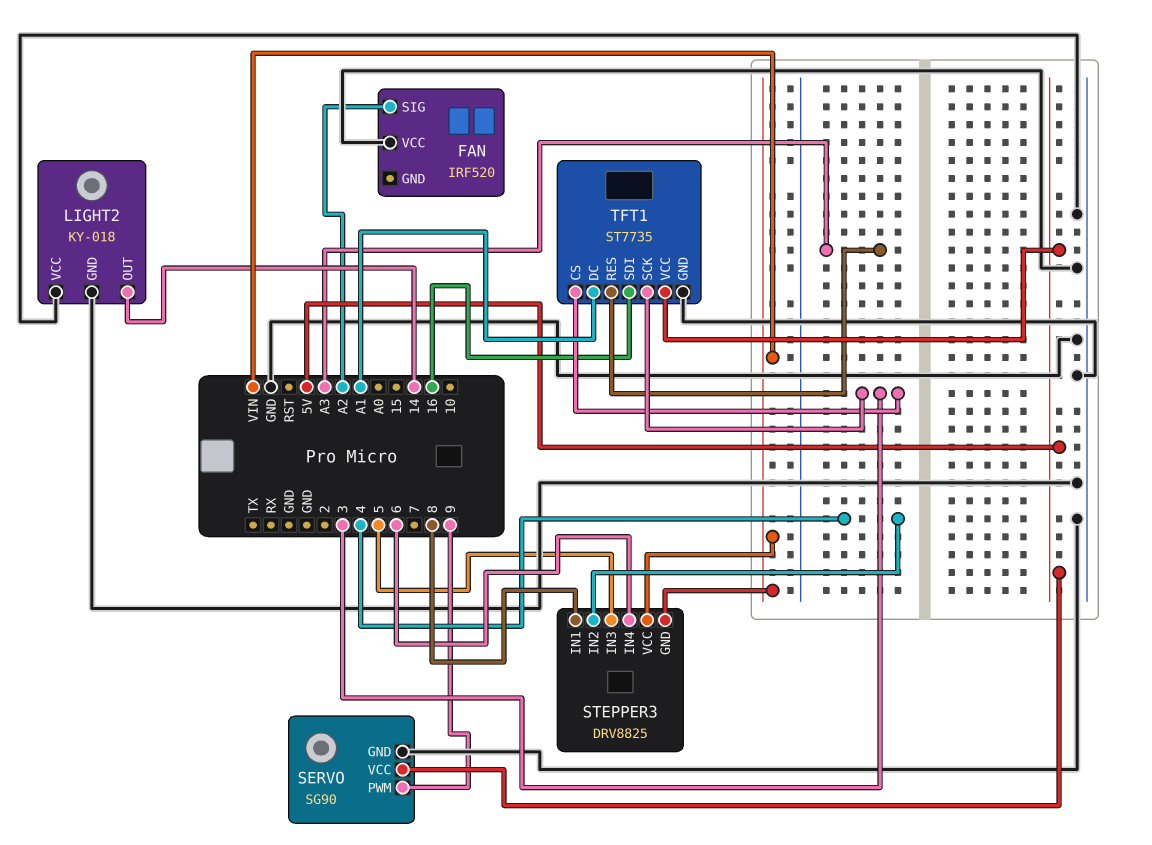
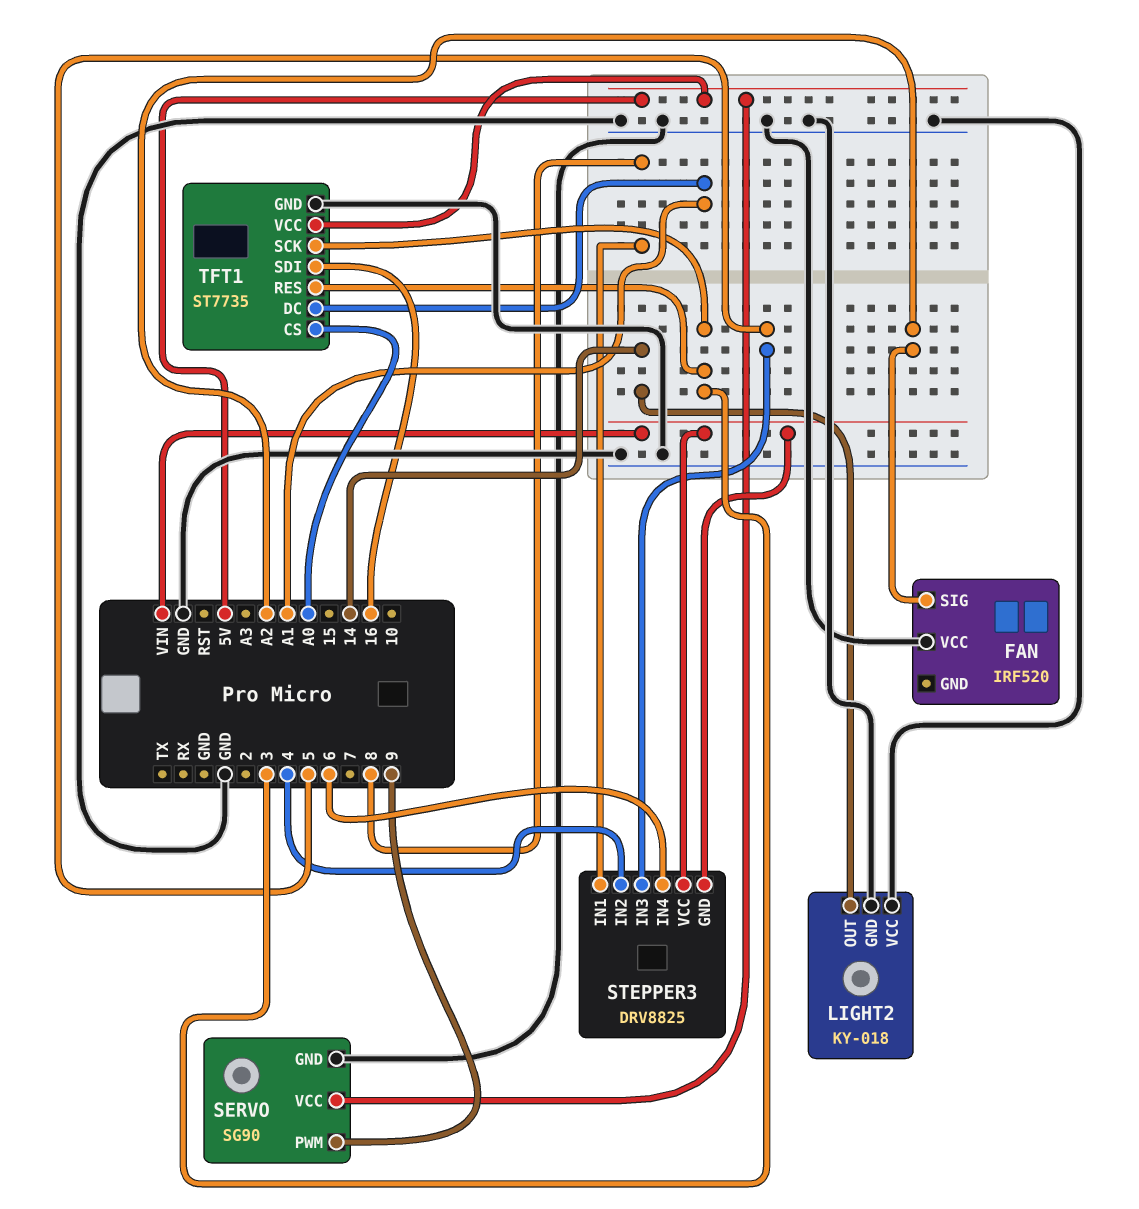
TFT1 pin CS: 3 -> A0
TFT1 pin RES: A3 -> 3

